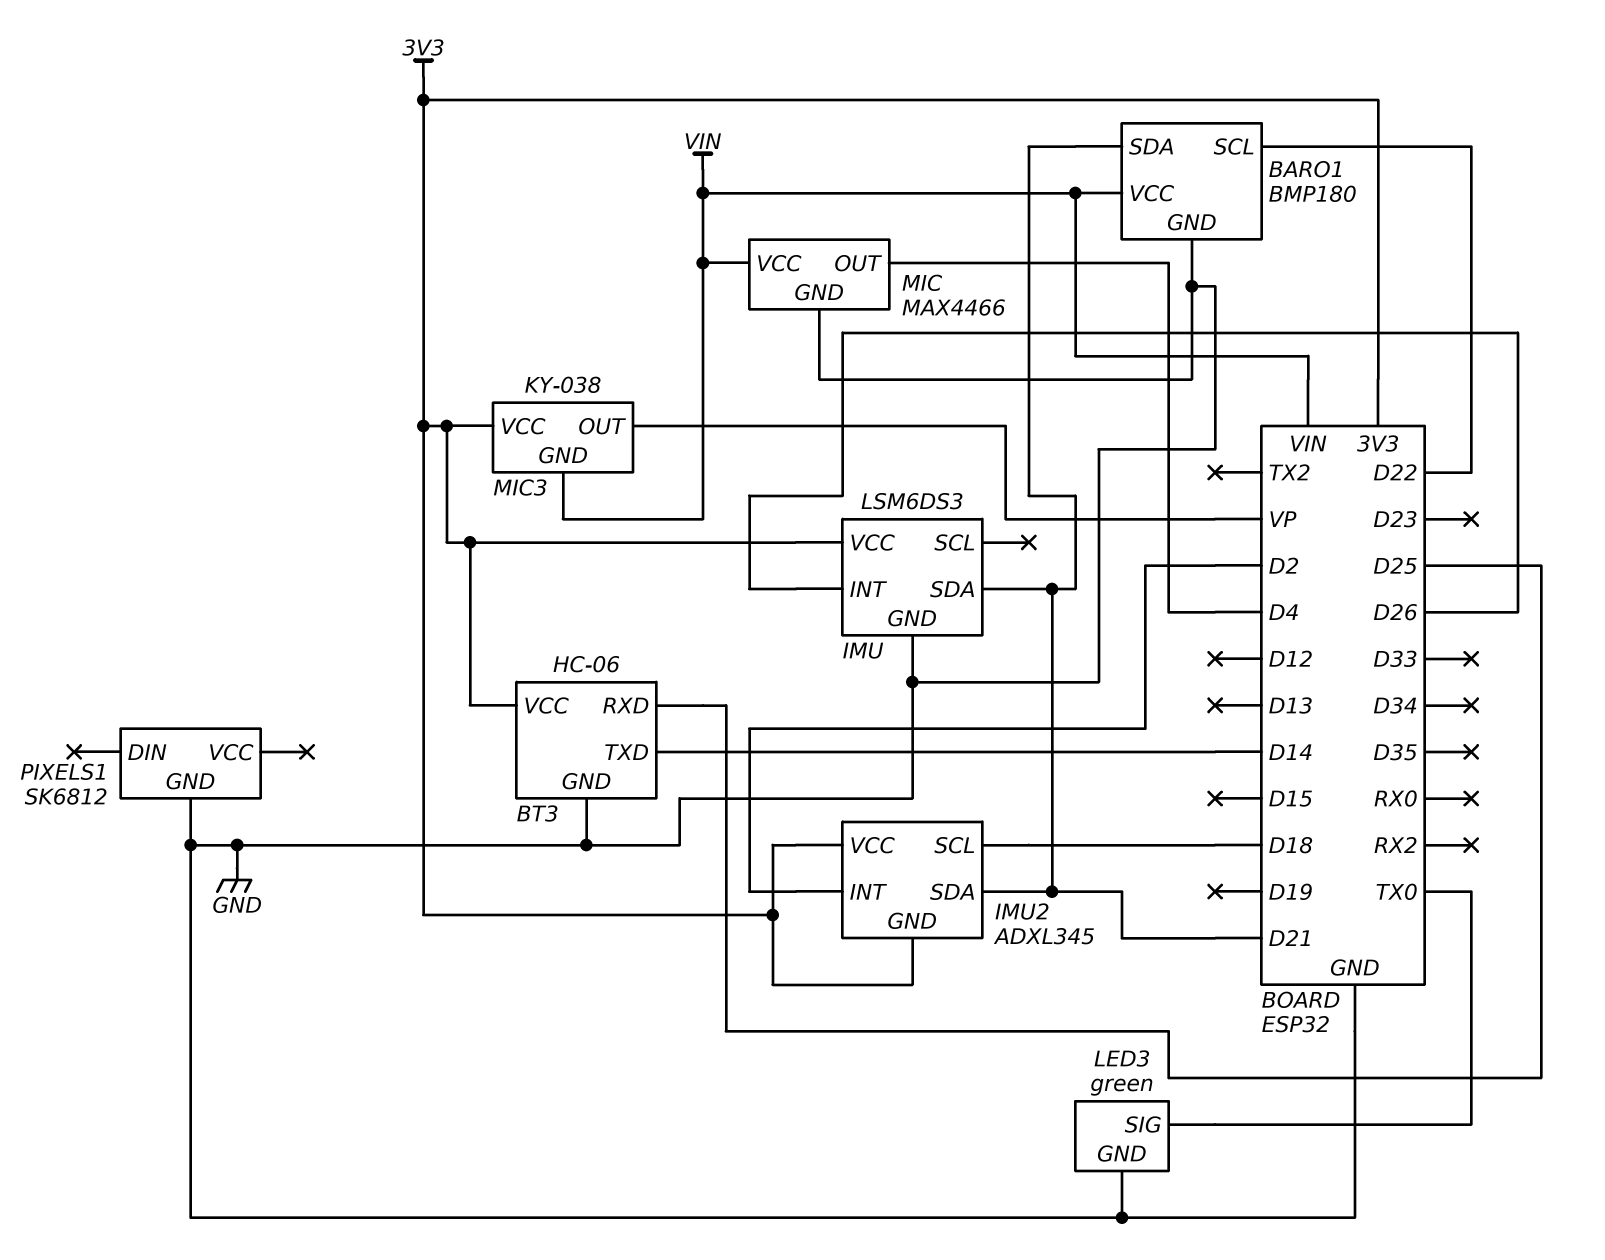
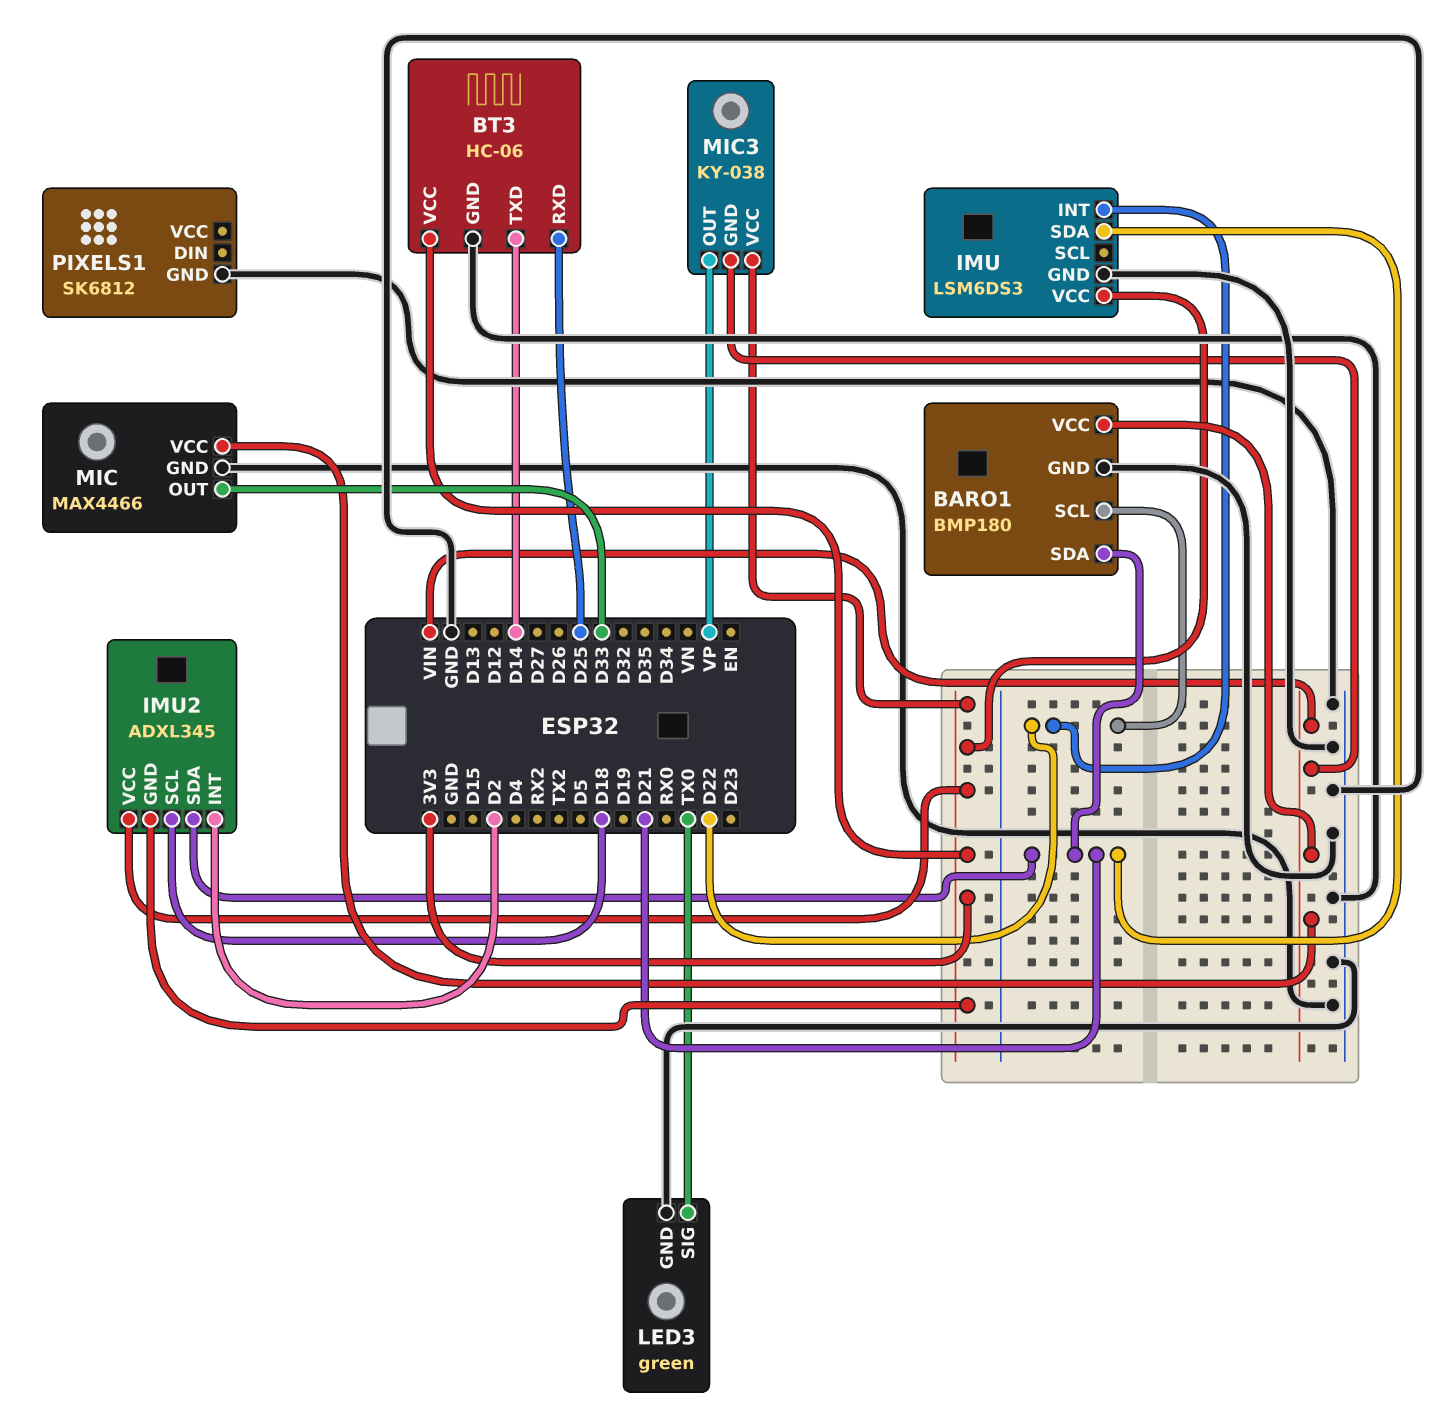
IMU pin INT: D26 -> D22
MIC pin OUT: D4 -> D33

